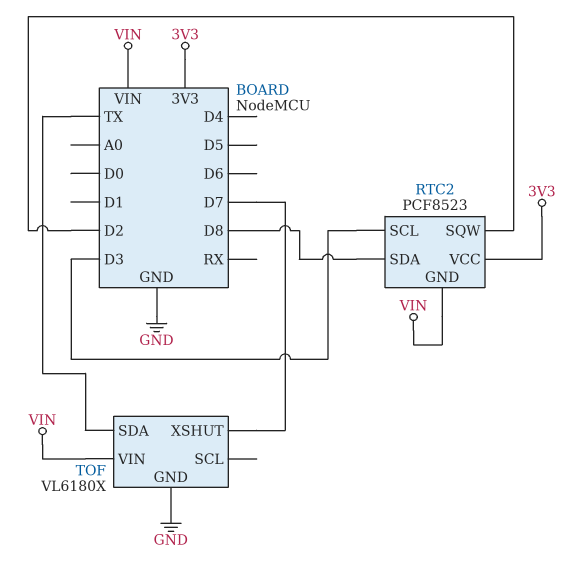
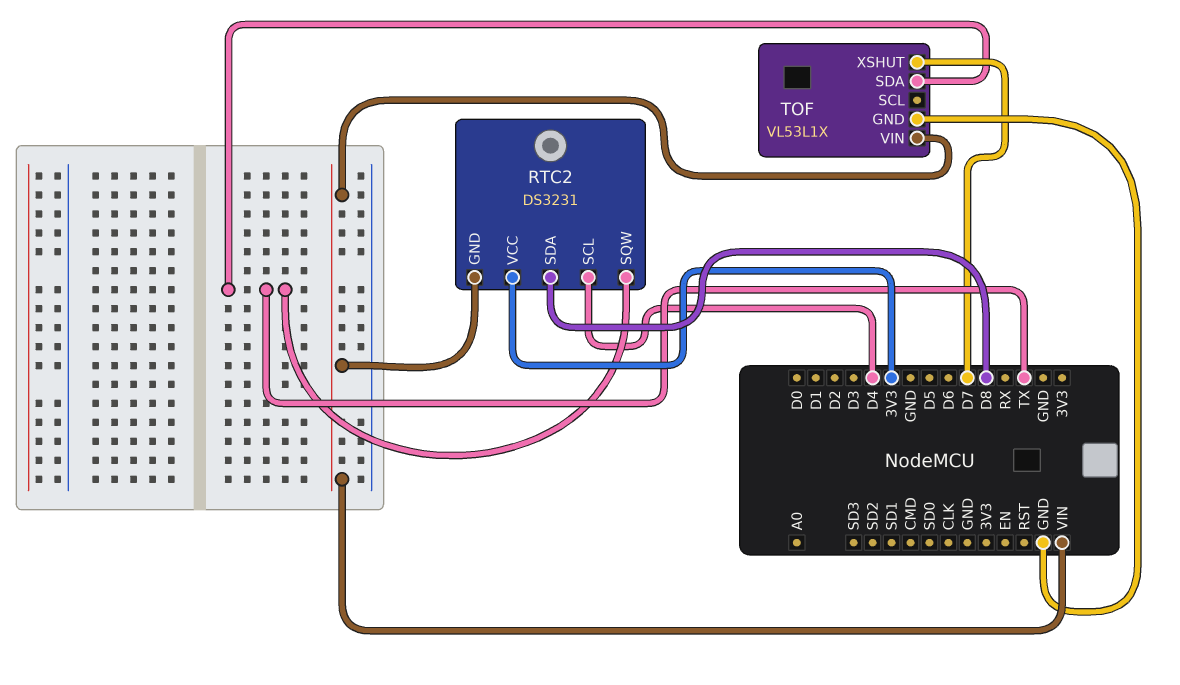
RTC2: PCF8523 -> DS3231
RTC2 pin SCL: D3 -> D4
RTC2 pin SQW: D2 -> TX
TOF: VL6180X -> VL53L1X

